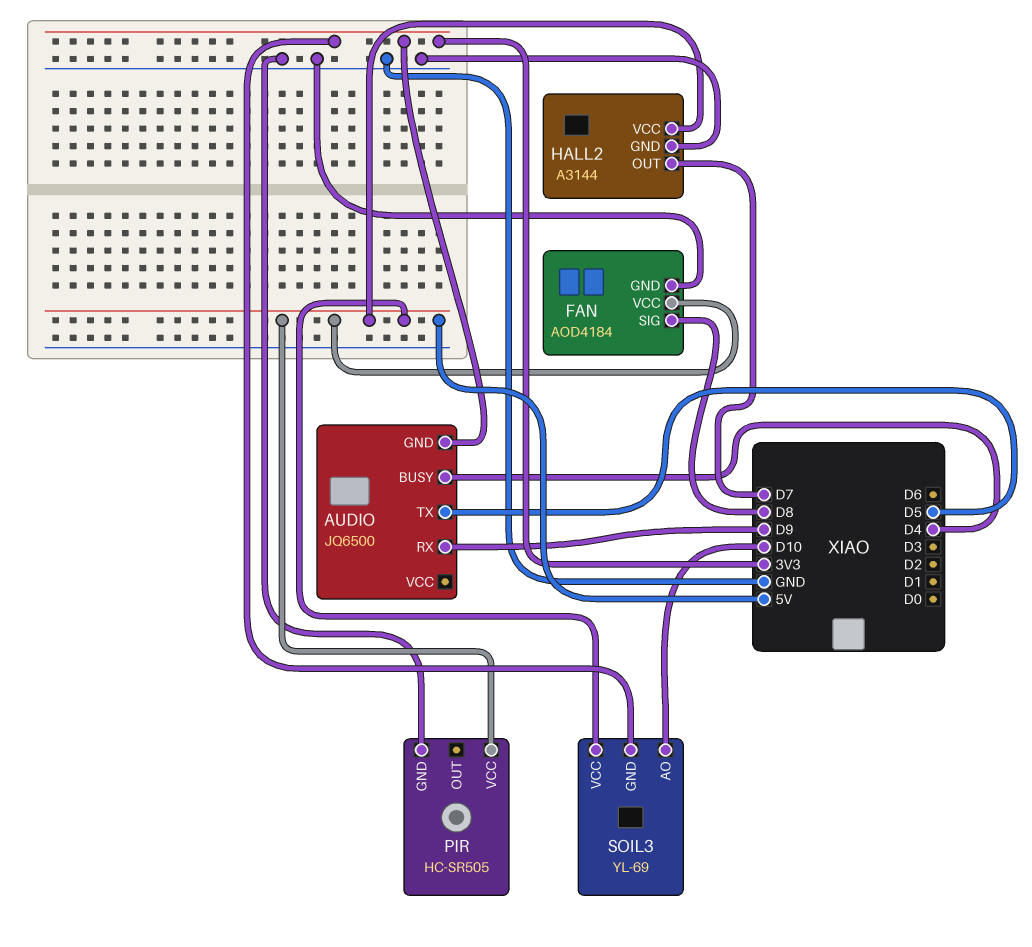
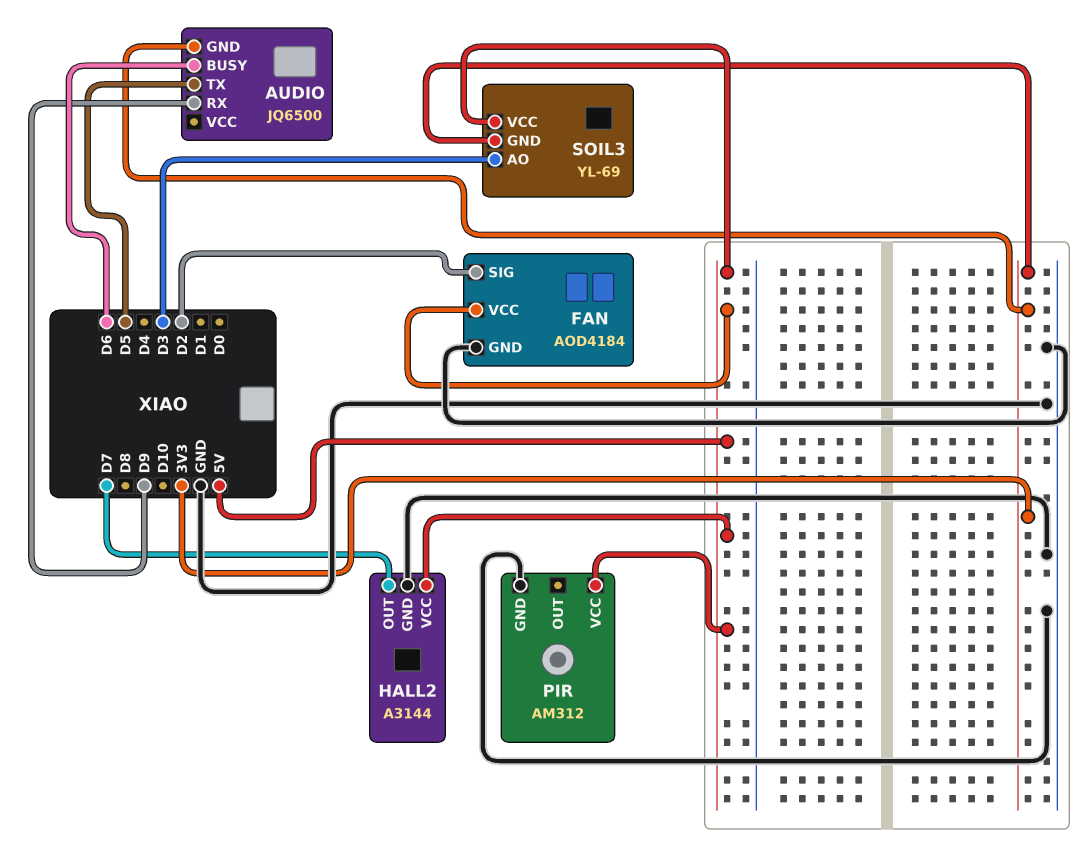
AUDIO pin BUSY: D4 -> D6
FAN pin SIG: D8 -> D2
PIR: HC-SR505 -> AM312
SOIL3 pin AO: D10 -> D3

